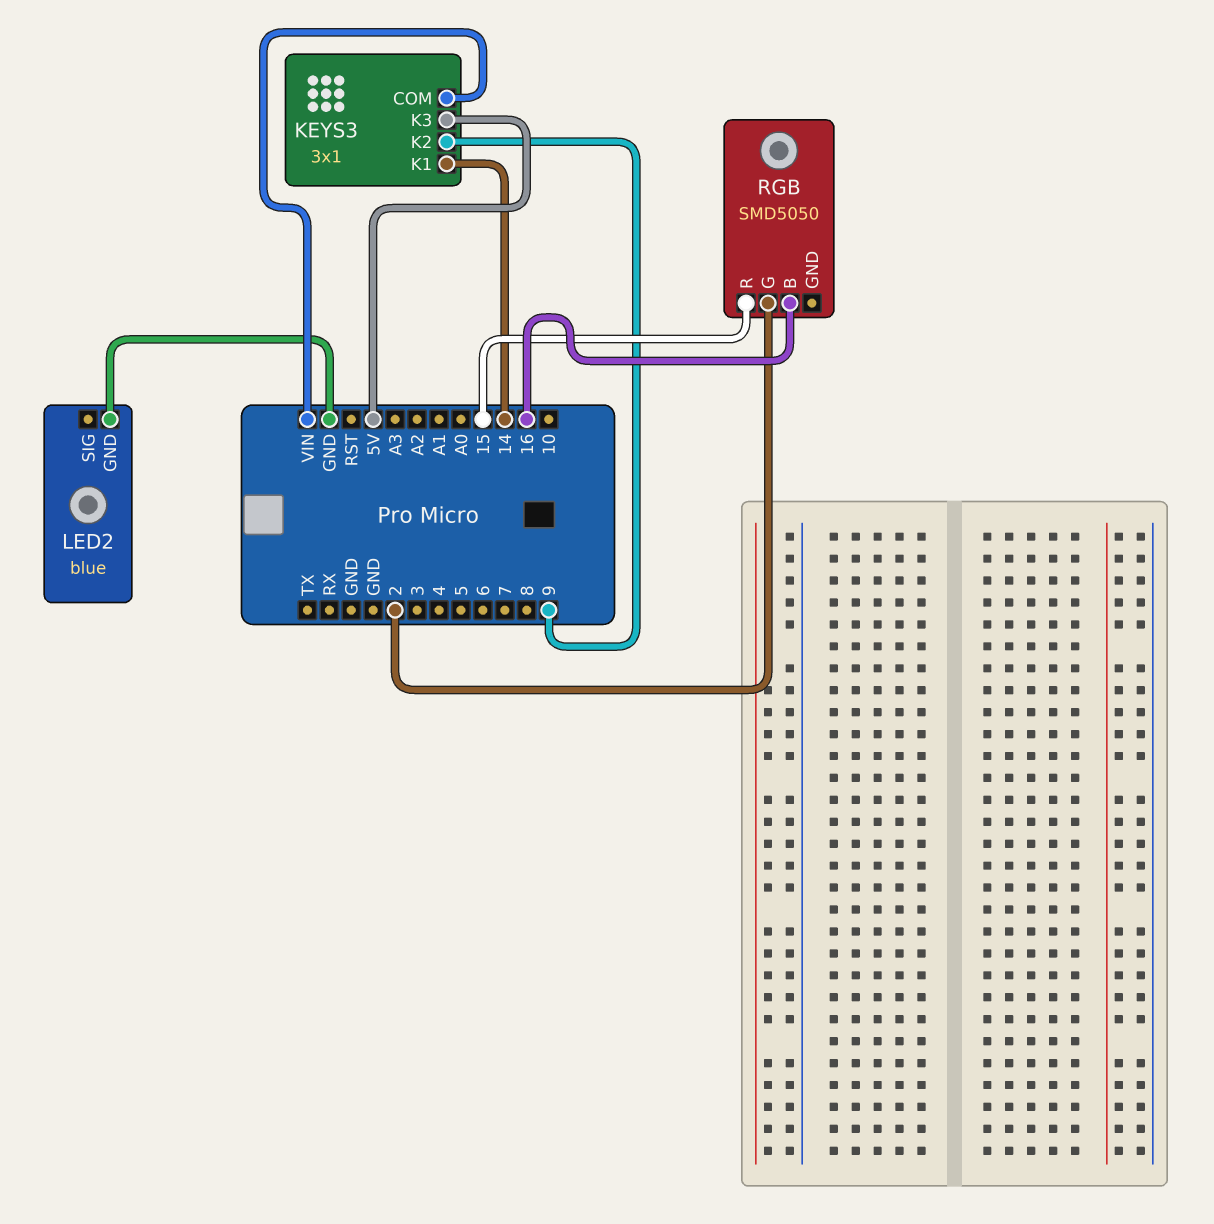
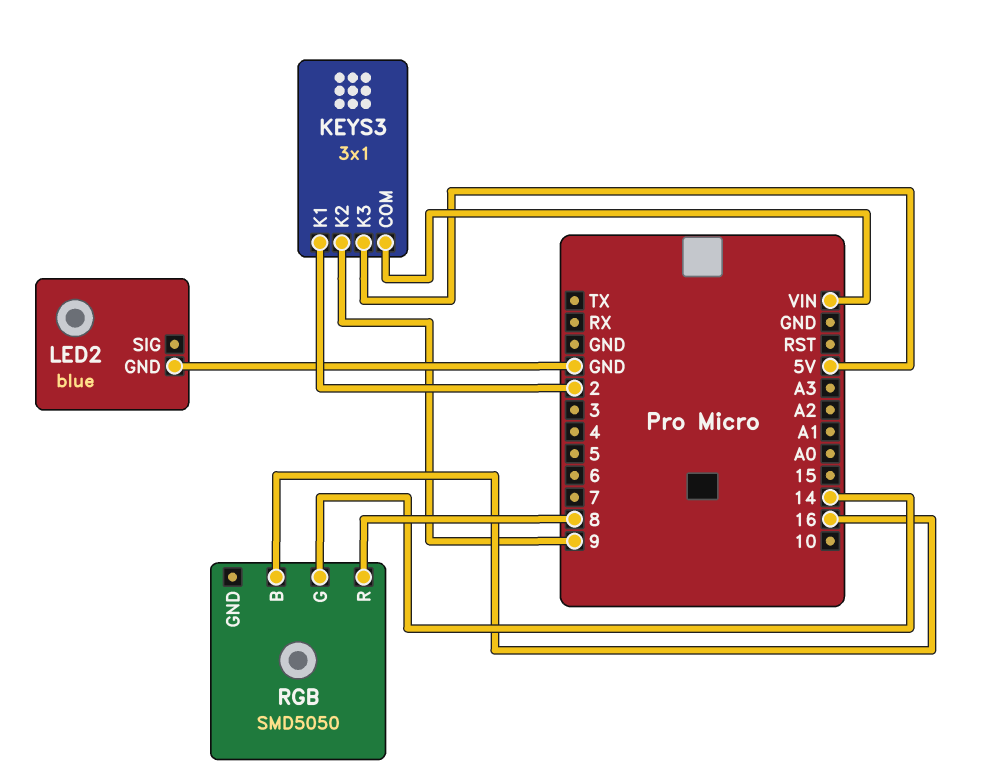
KEYS3 pin K1: 14 -> 2
RGB pin G: 2 -> 14
RGB pin R: 15 -> 8

